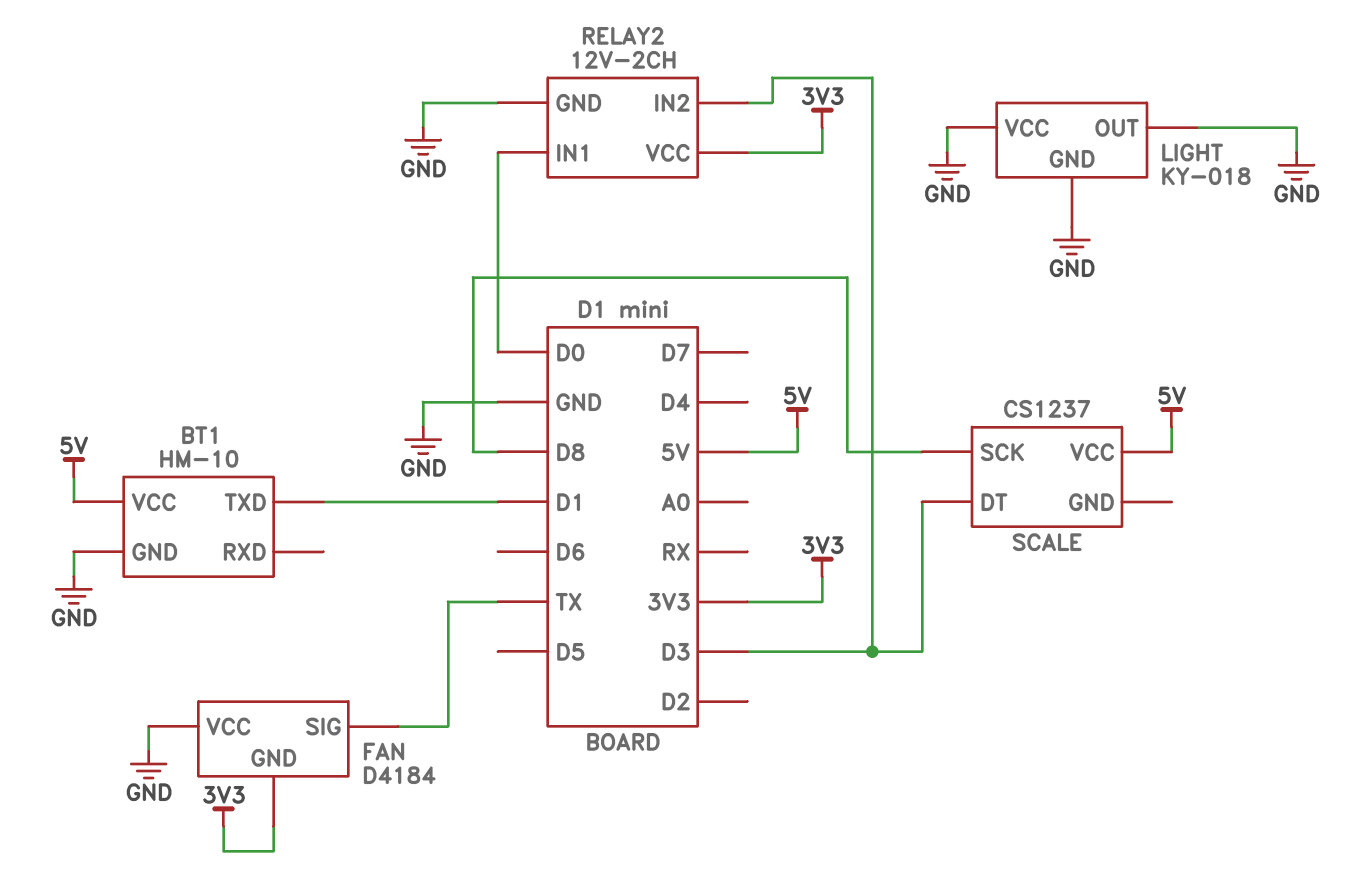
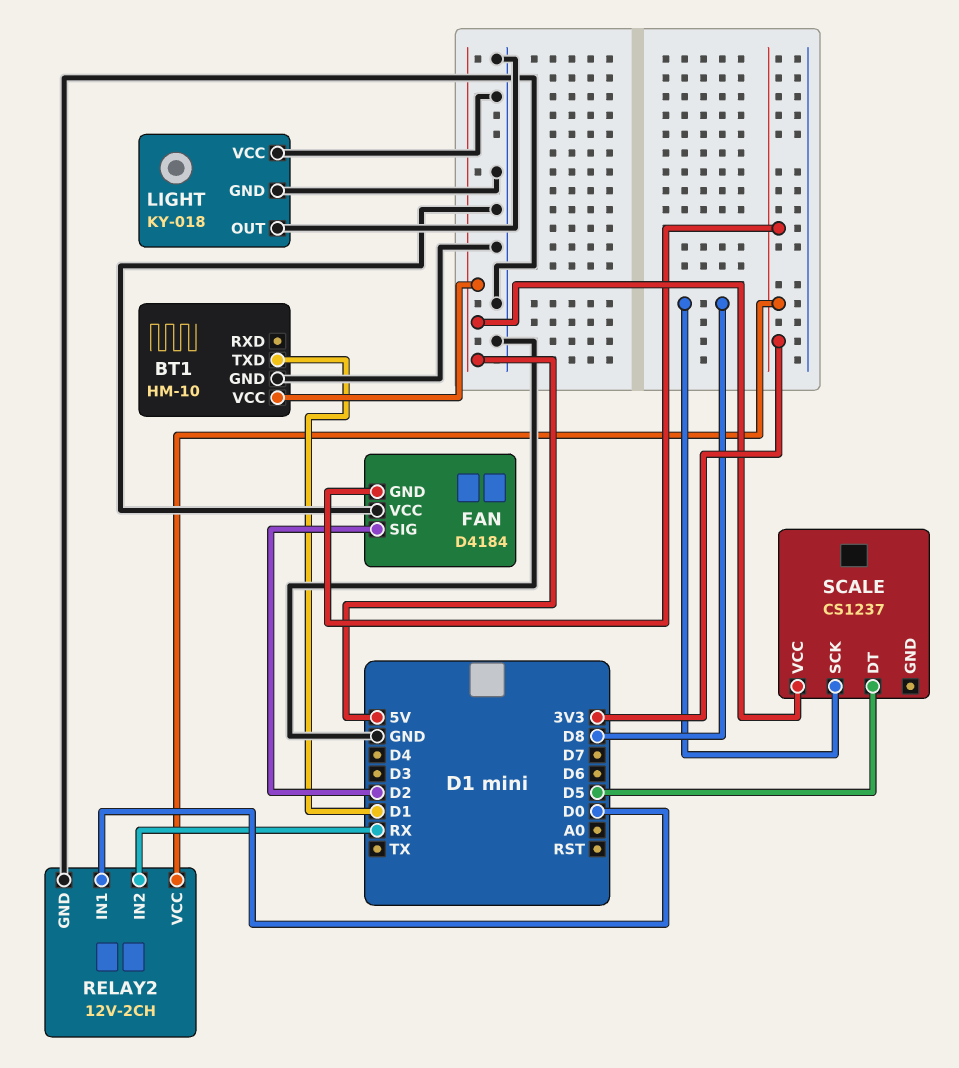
FAN pin SIG: TX -> D2
RELAY2 pin IN2: D3 -> RX
SCALE pin DT: D3 -> D5

